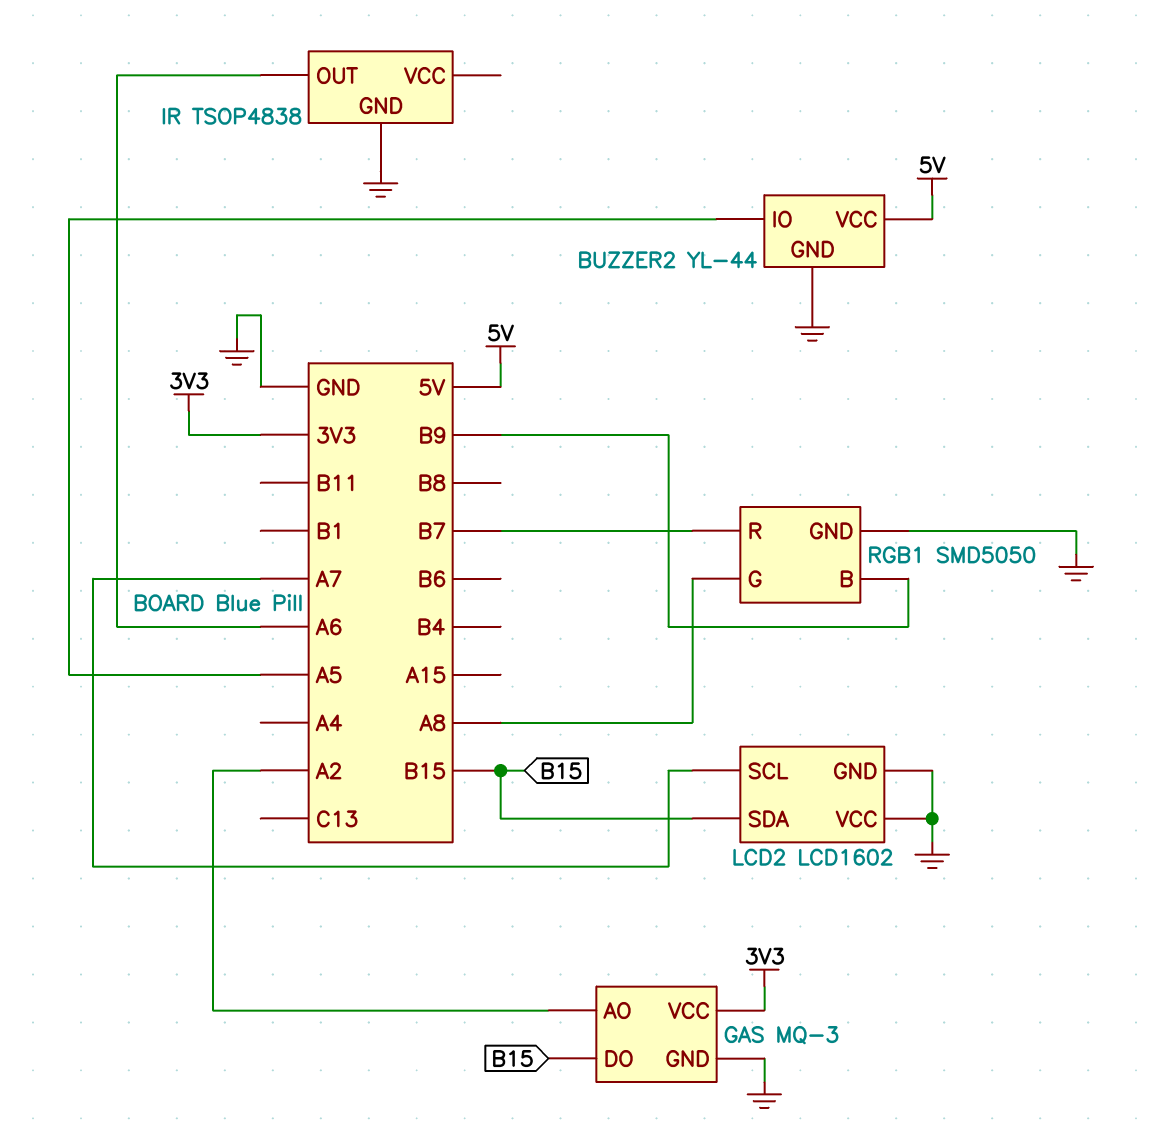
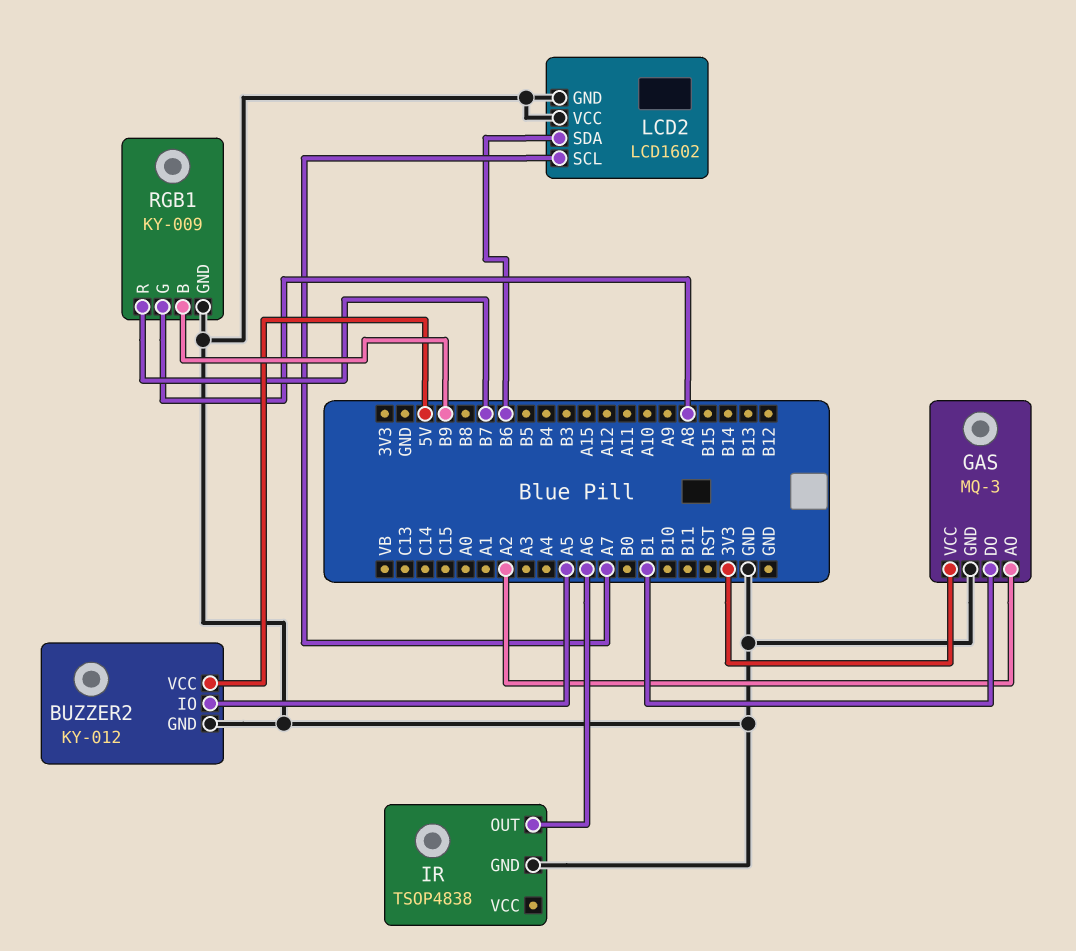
BUZZER2: YL-44 -> KY-012
GAS pin DO: B15 -> B1
LCD2 pin SDA: B15 -> B6
RGB1: SMD5050 -> KY-009

